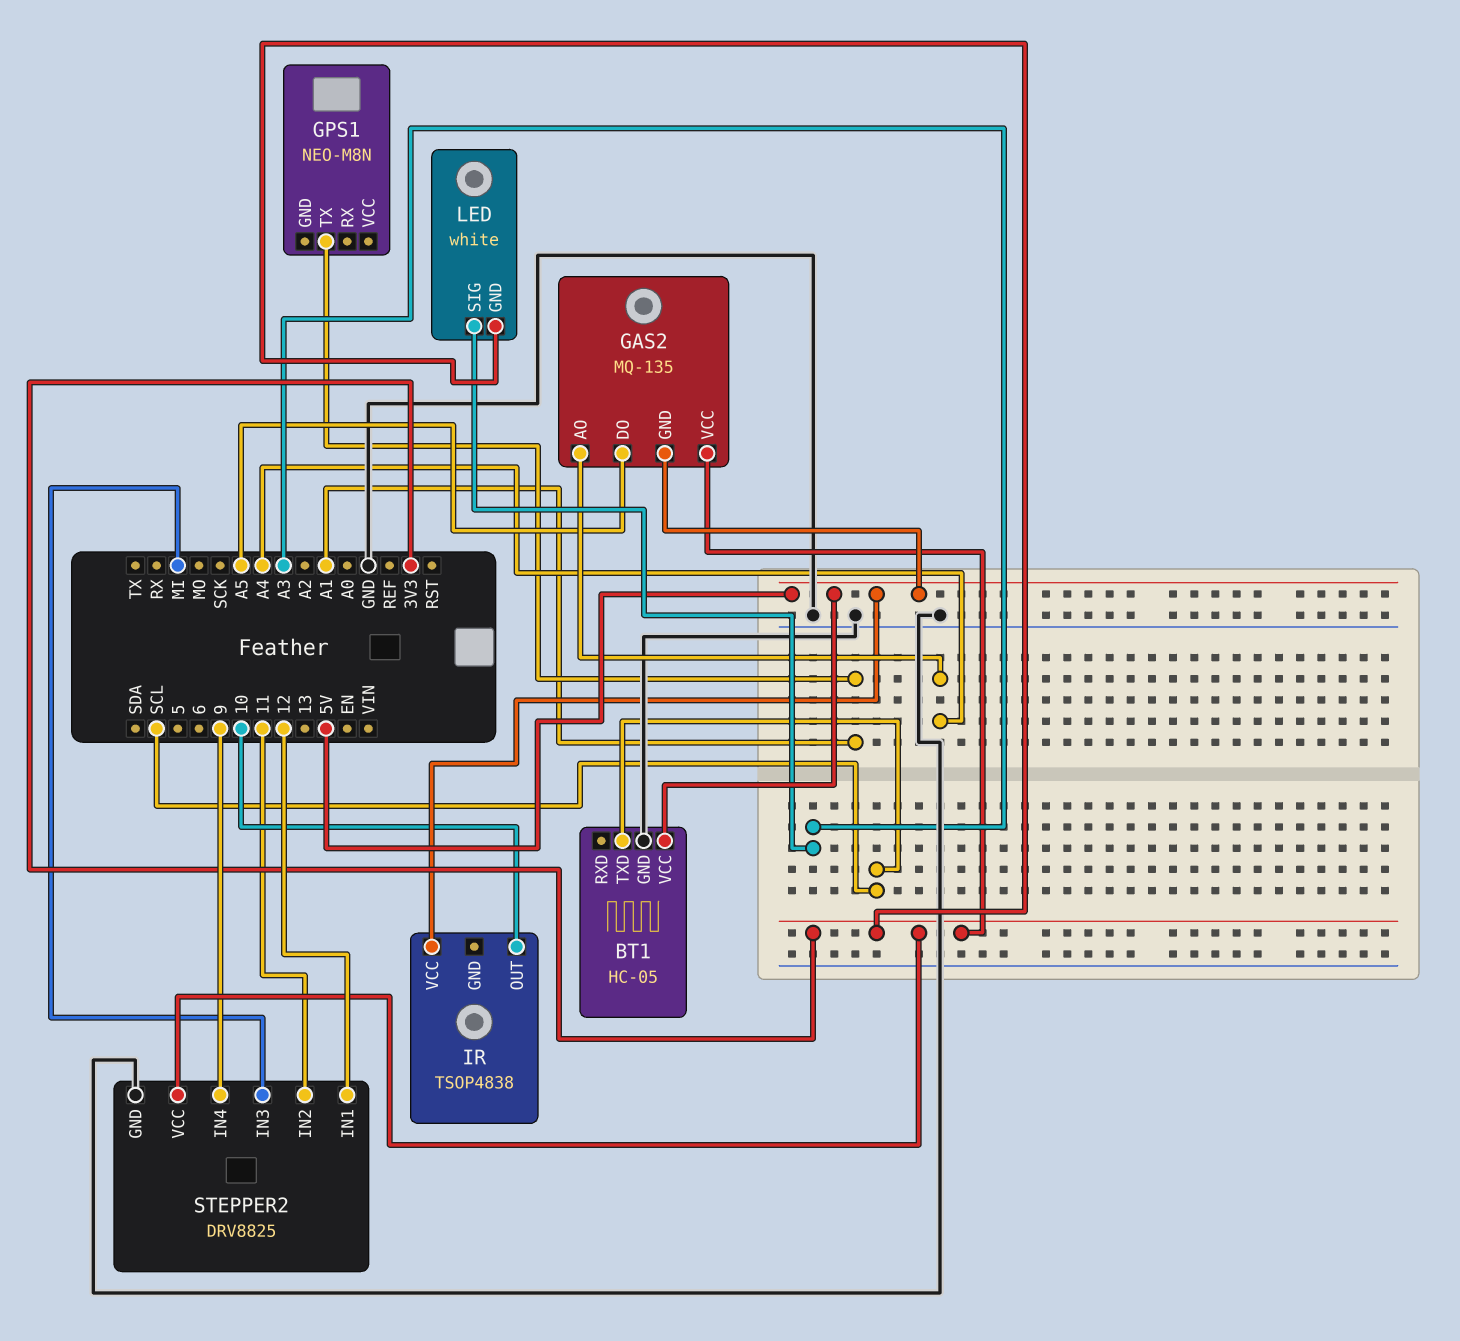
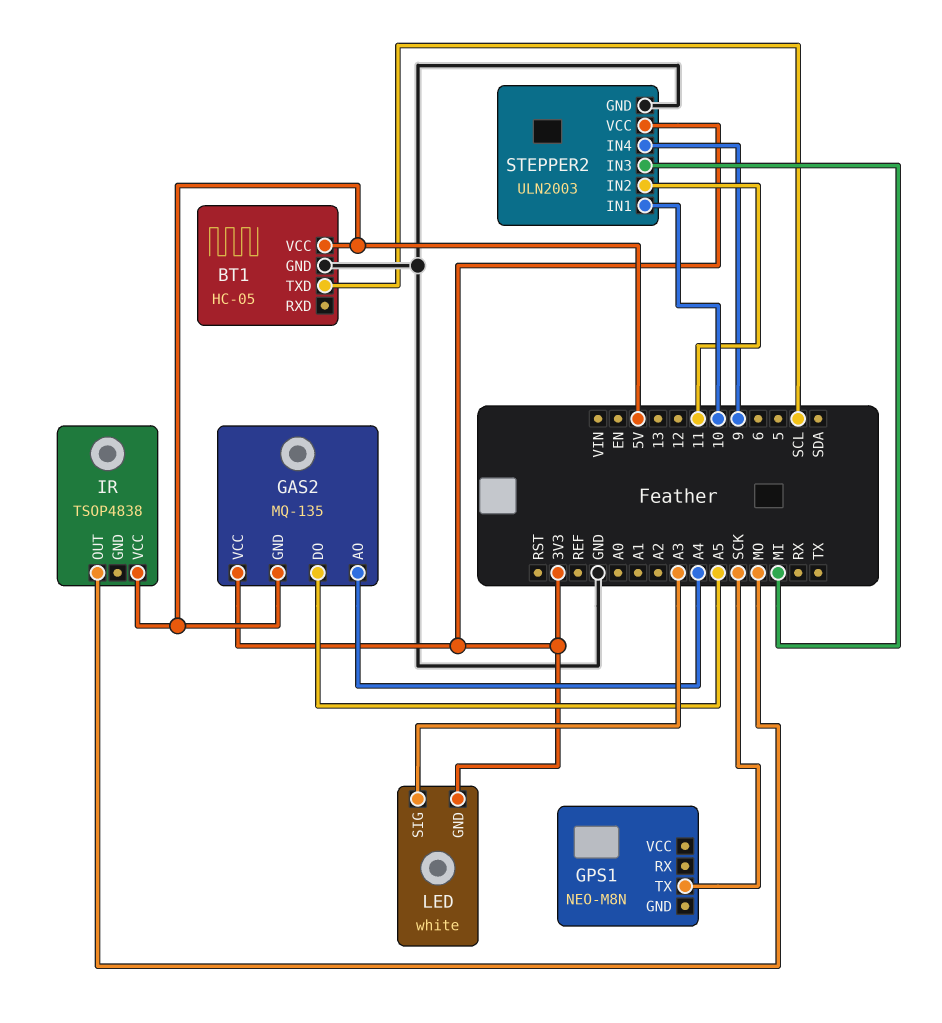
GPS1 pin TX: A1 -> SCK
IR pin OUT: 10 -> MO
STEPPER2: DRV8825 -> ULN2003
STEPPER2 pin IN1: 12 -> 10

